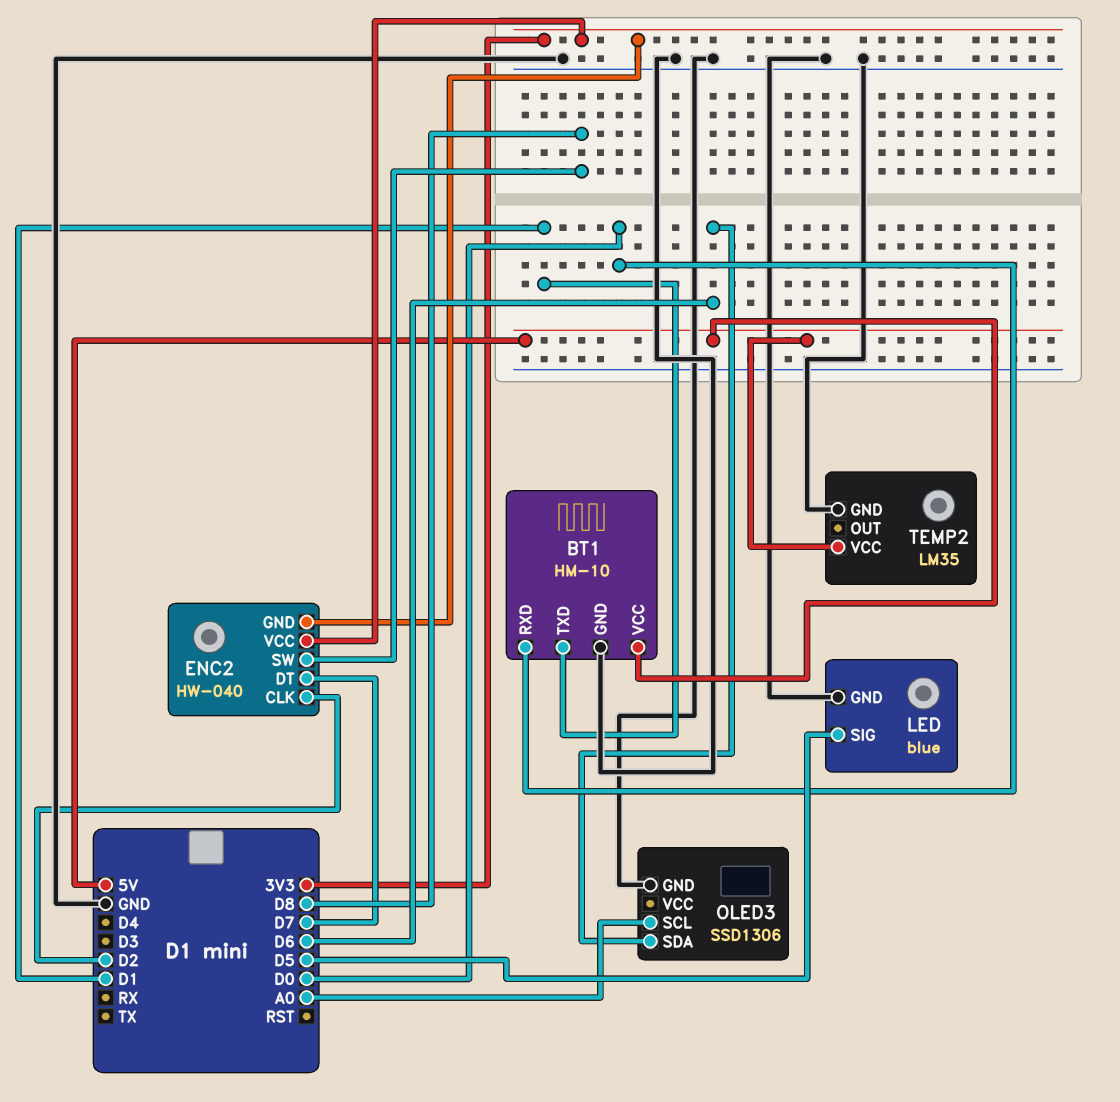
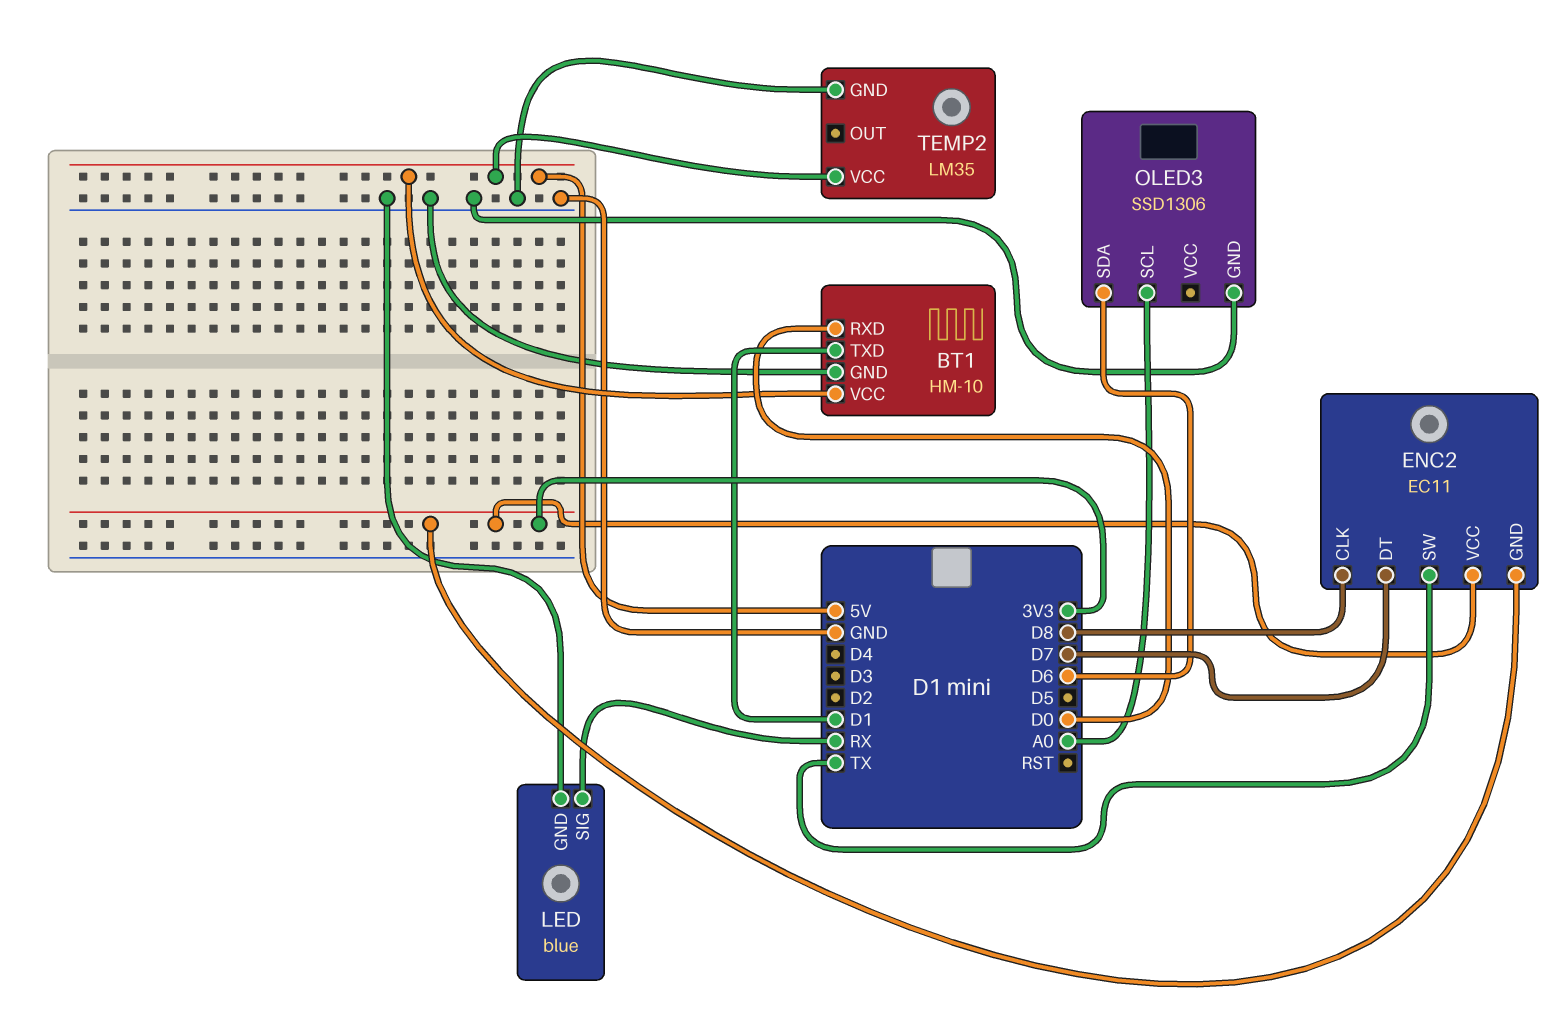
ENC2: HW-040 -> EC11
ENC2 pin CLK: D2 -> D8
ENC2 pin SW: D8 -> TX
LED pin SIG: D5 -> RX

